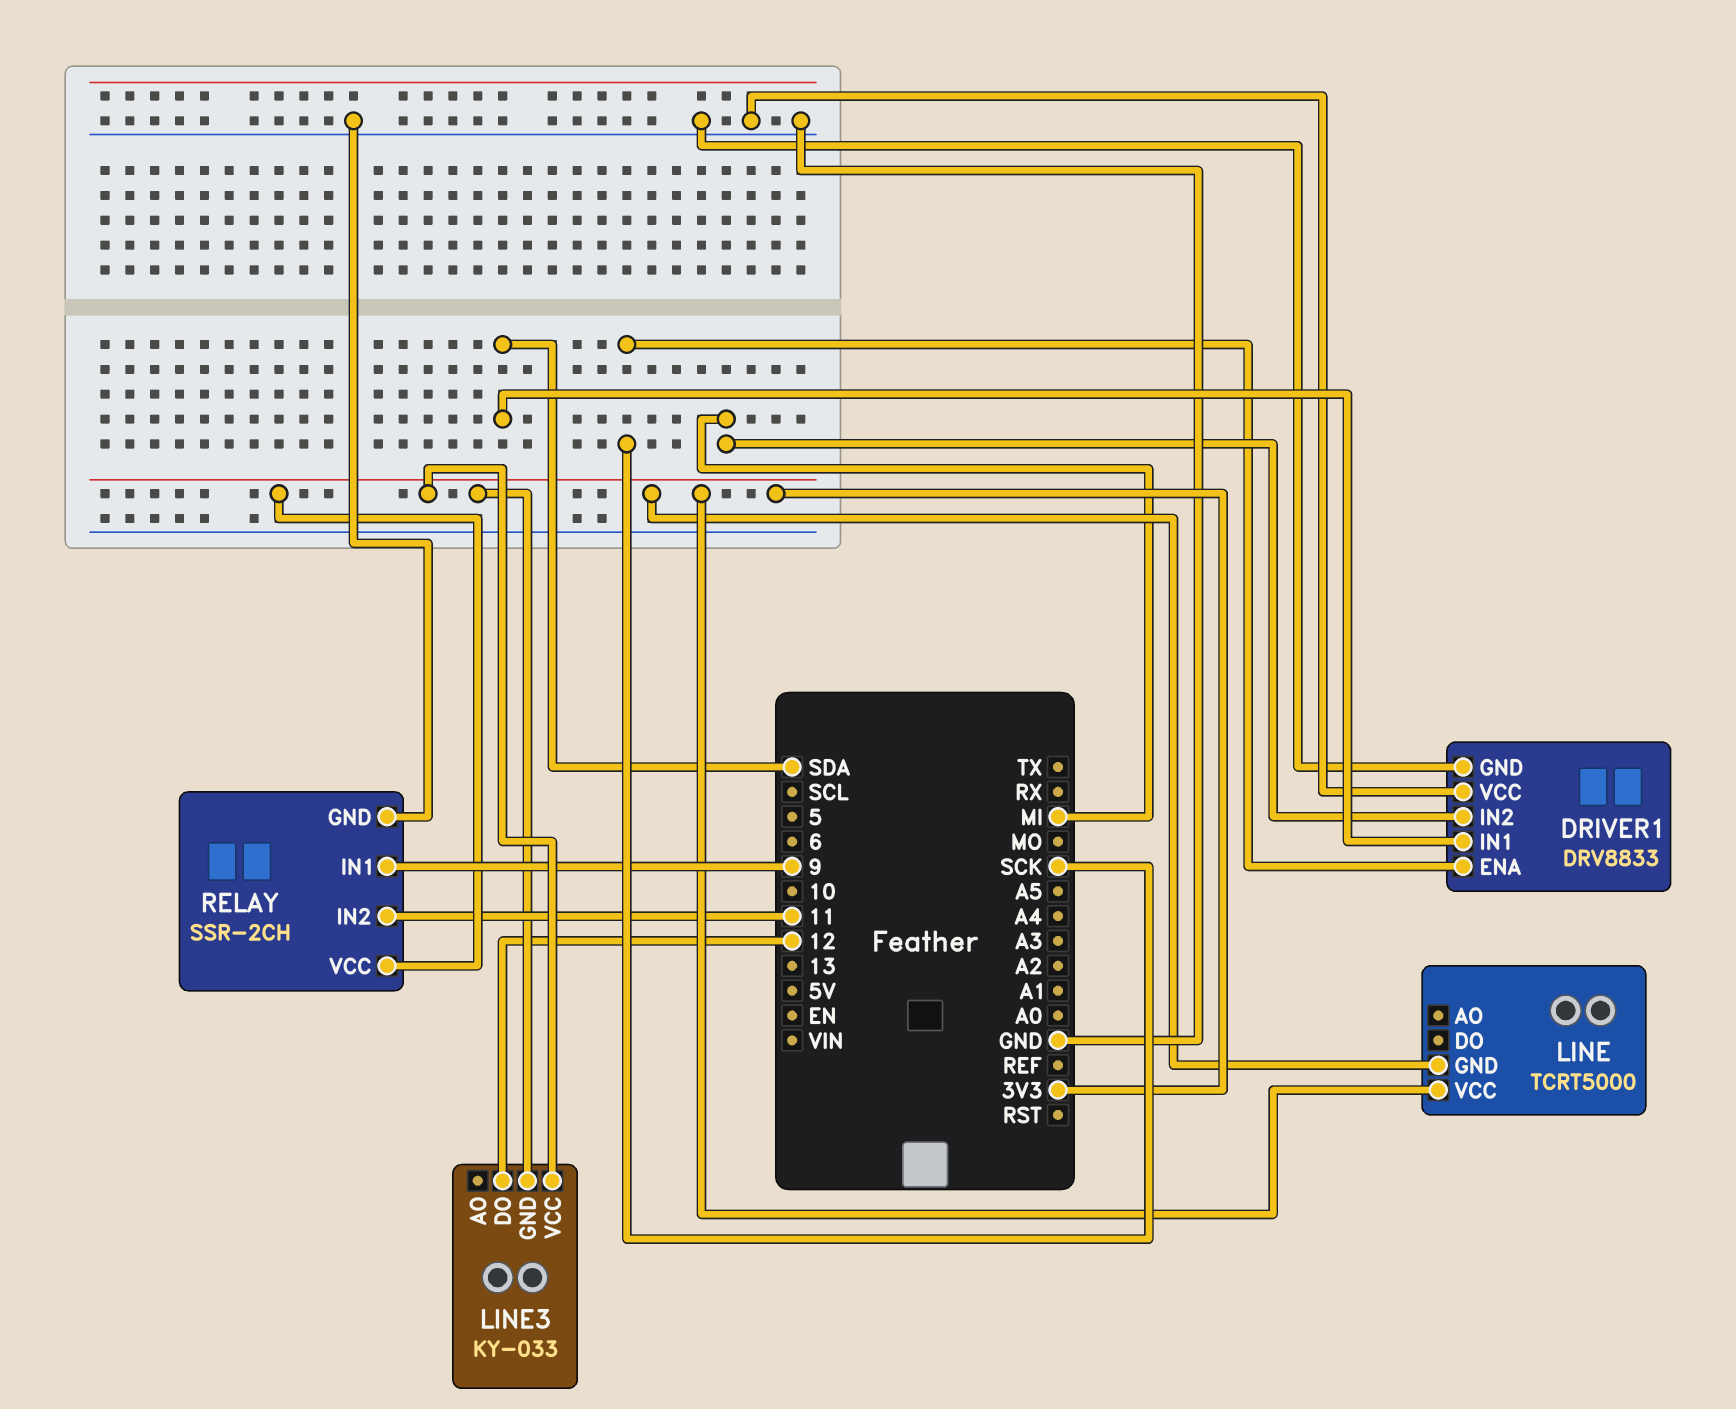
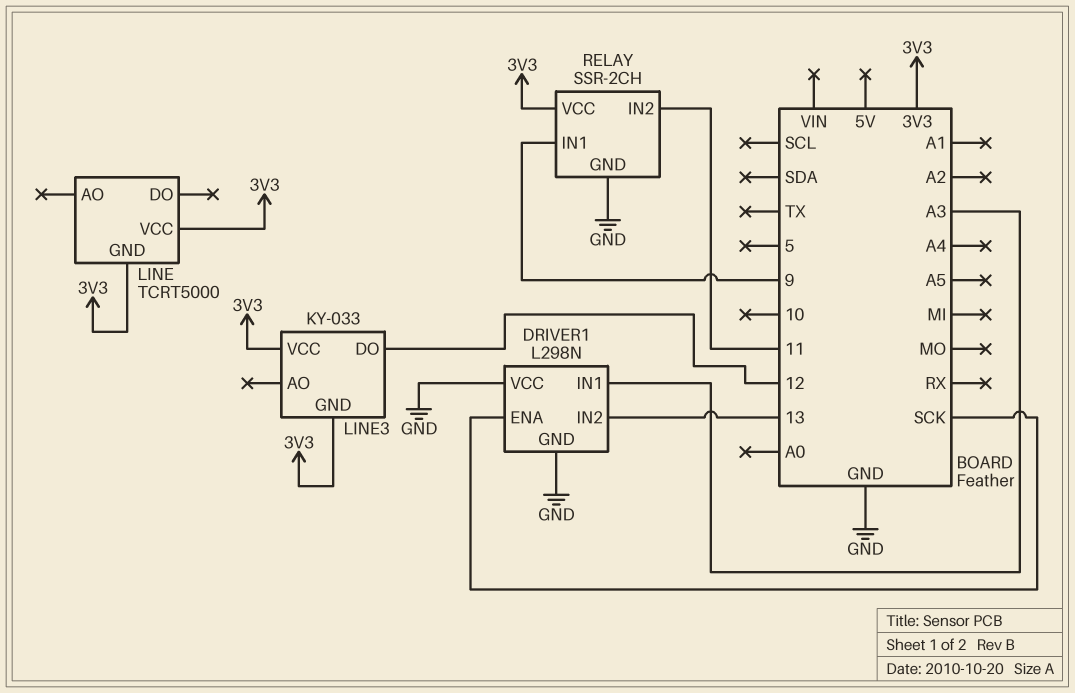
DRIVER1: DRV8833 -> L298N
DRIVER1 pin IN1: SDA -> A3
DRIVER1 pin IN2: MI -> 13

